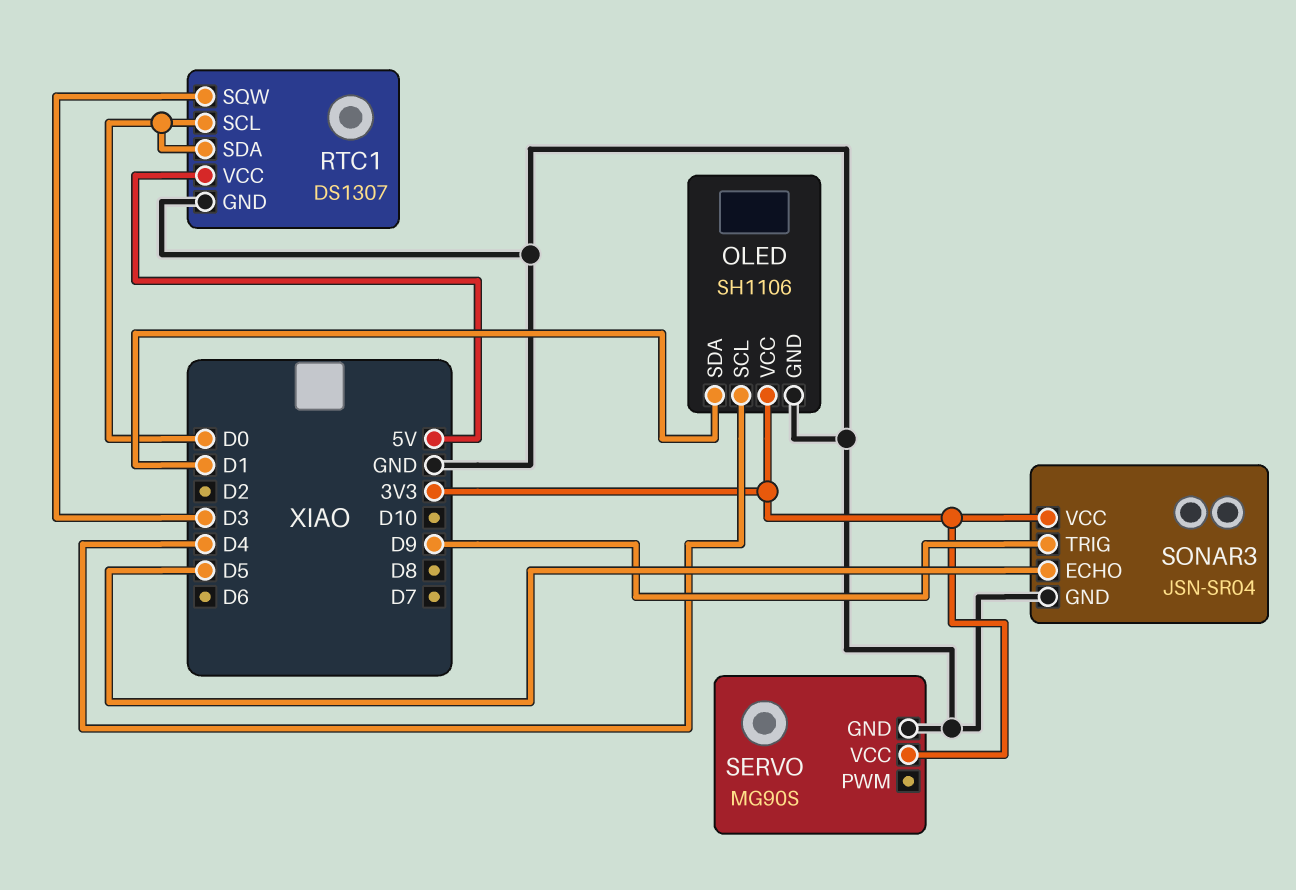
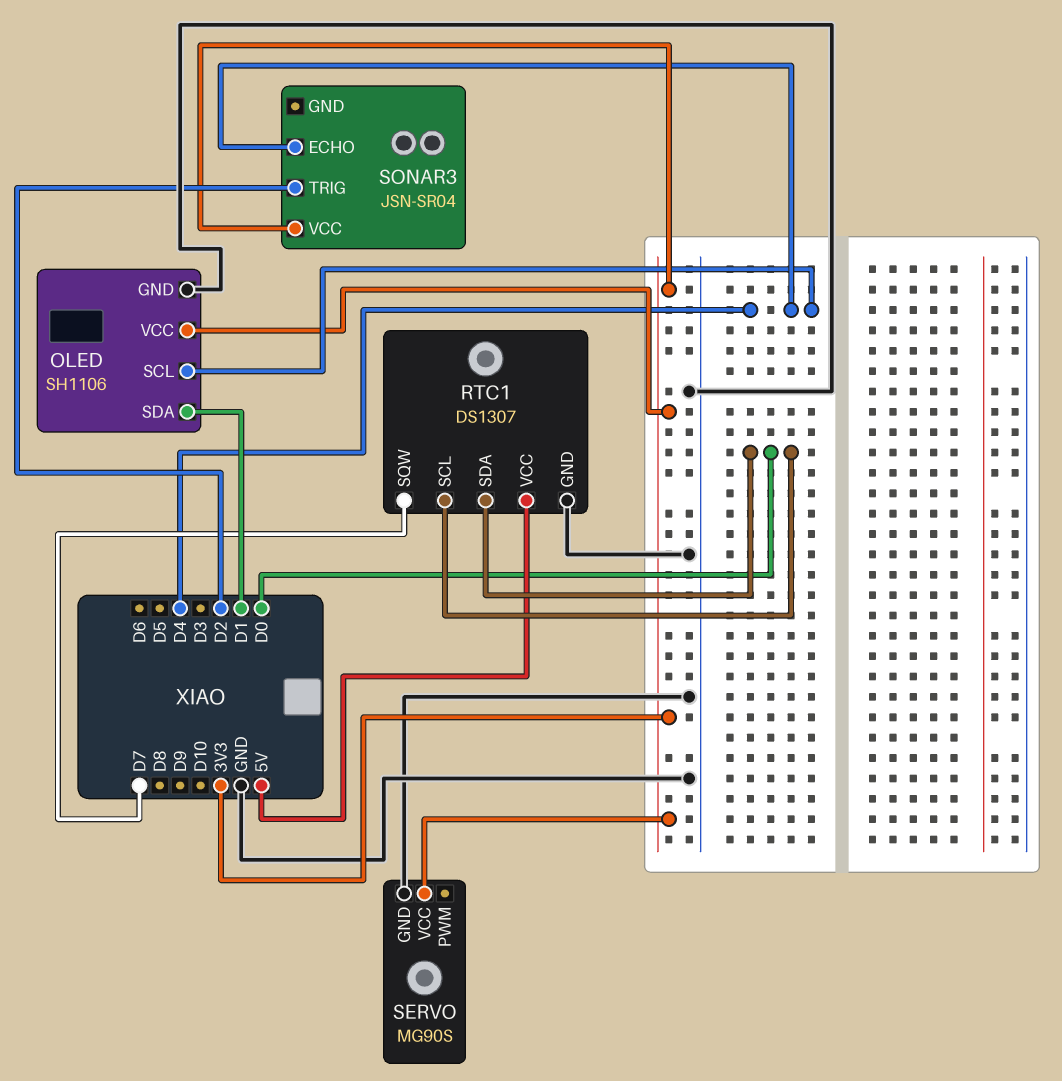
RTC1 pin SQW: D3 -> D7
SONAR3 pin ECHO: D5 -> D4
SONAR3 pin GND: GND -> none
SONAR3 pin TRIG: D9 -> D2

